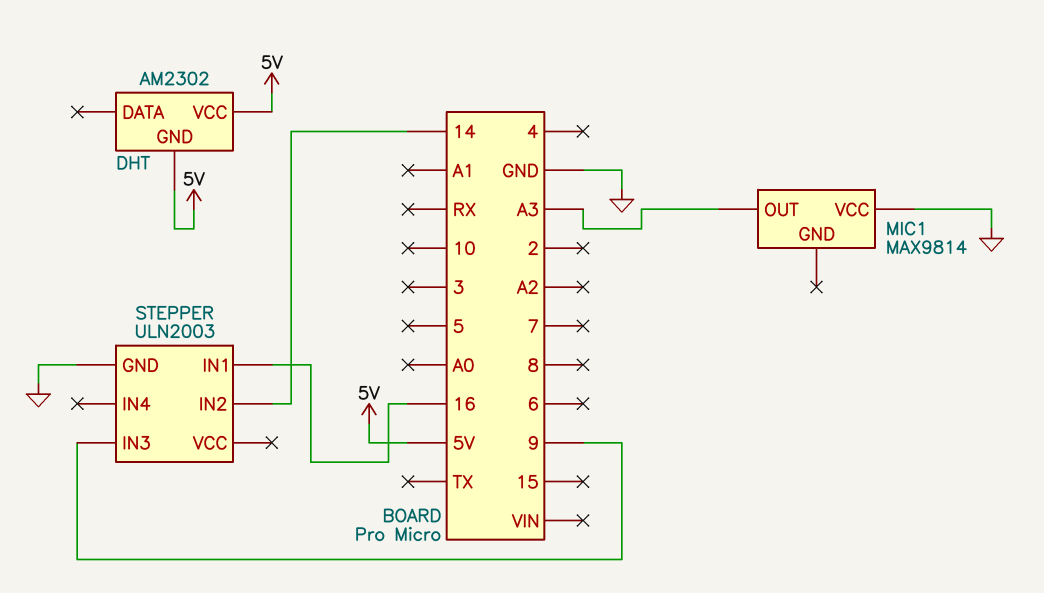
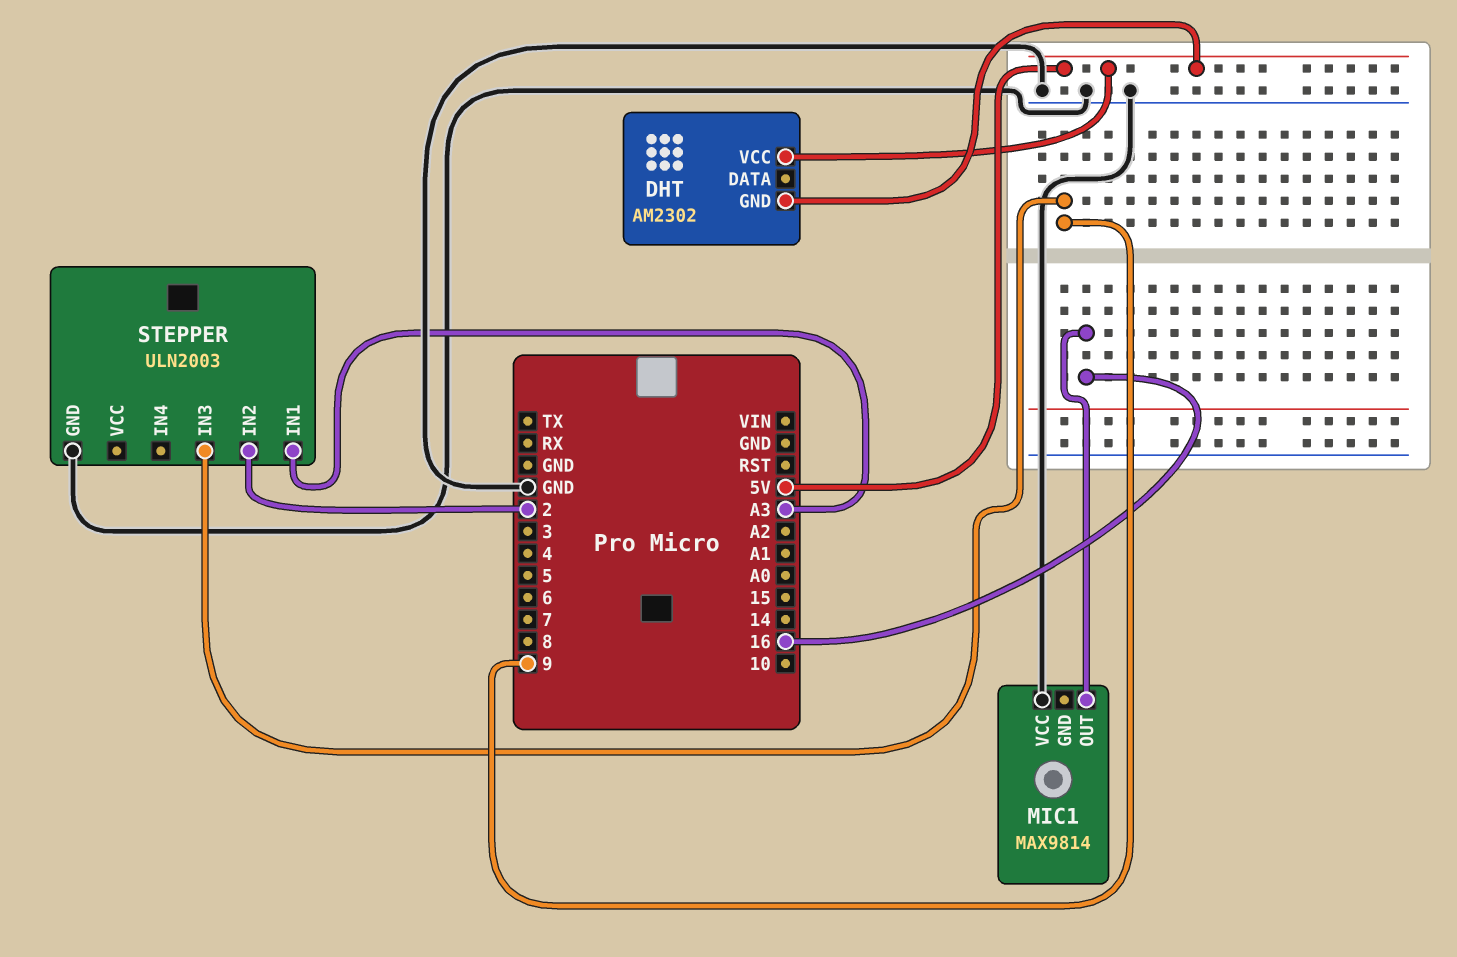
MIC1 pin OUT: A3 -> 16
STEPPER pin IN1: 16 -> A3
STEPPER pin IN2: 14 -> 2

